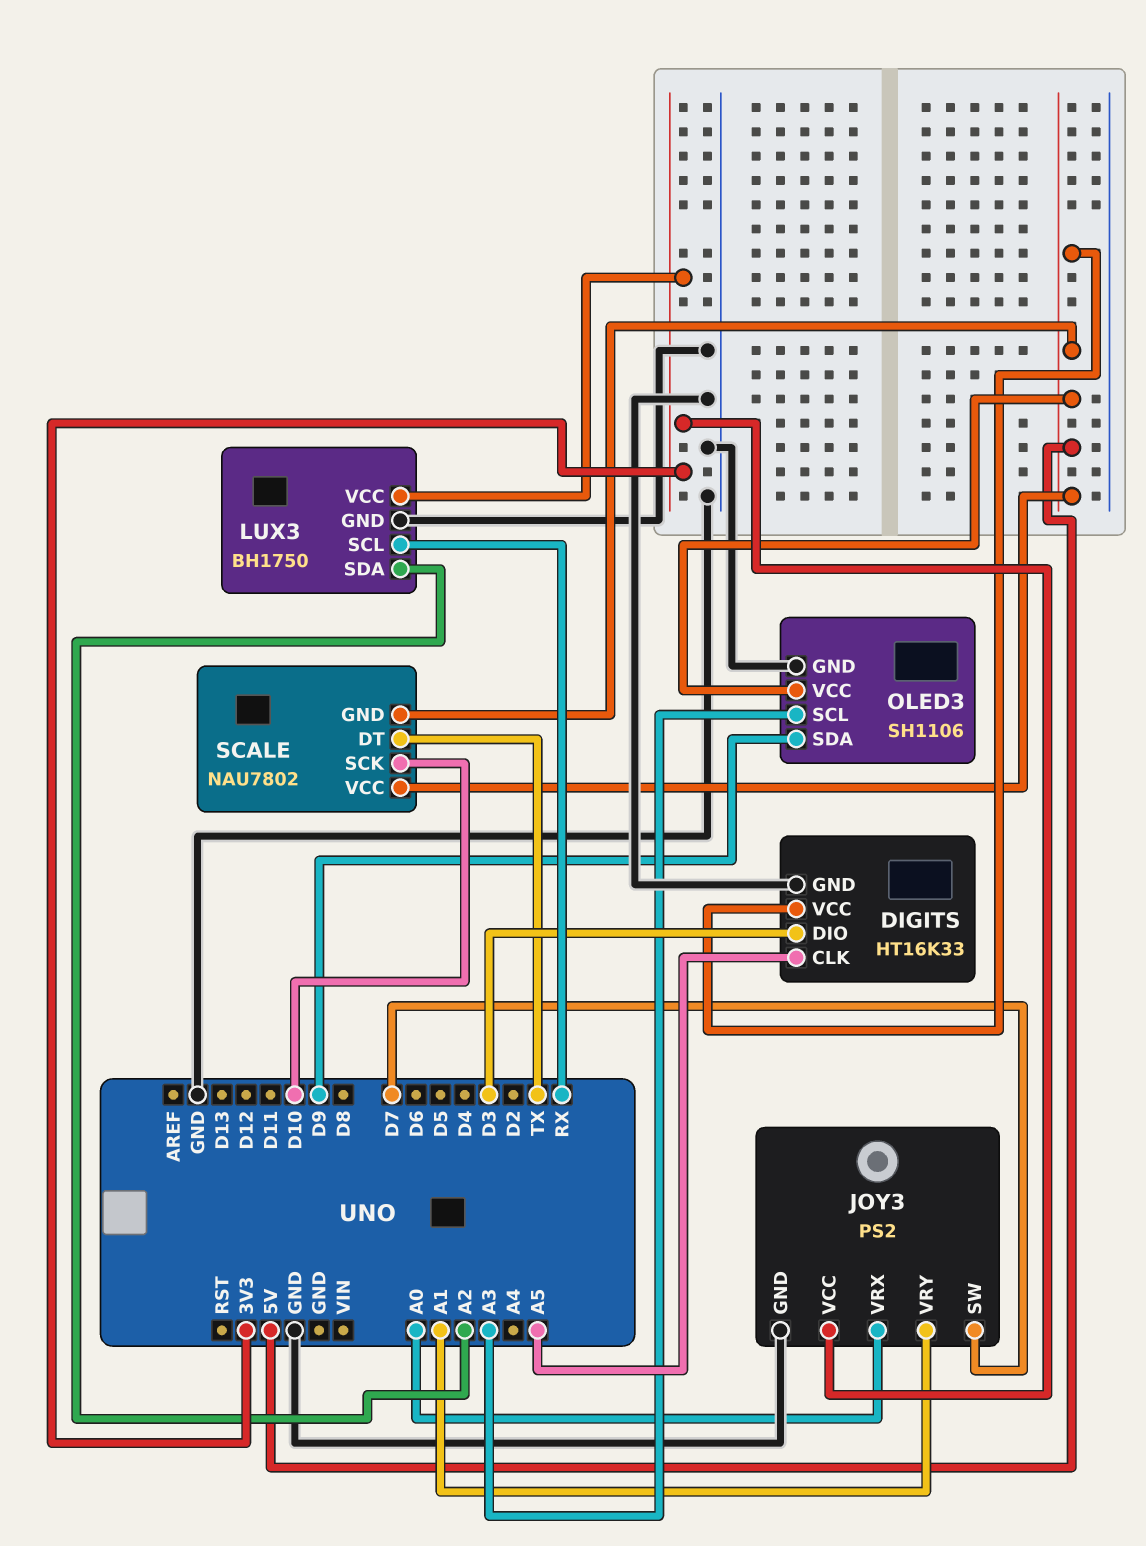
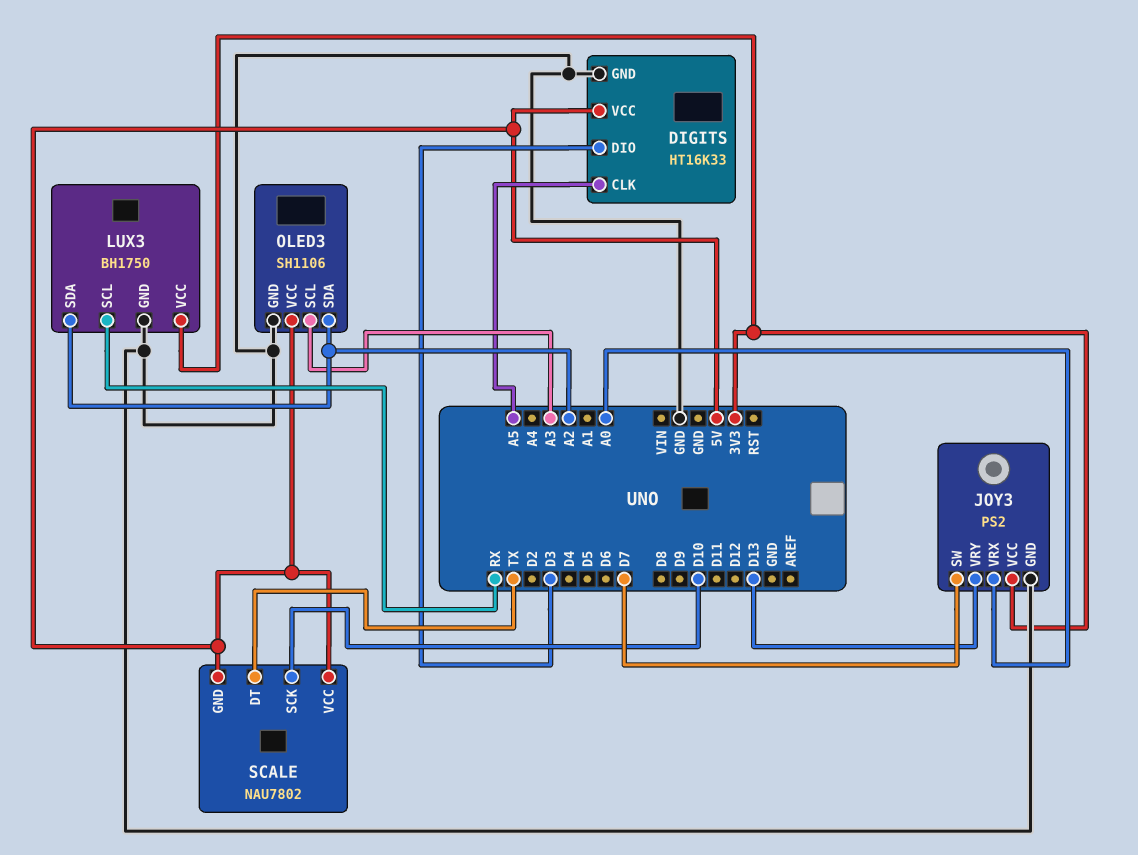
JOY3 pin VRY: A1 -> D13
OLED3 pin SDA: D9 -> A2

